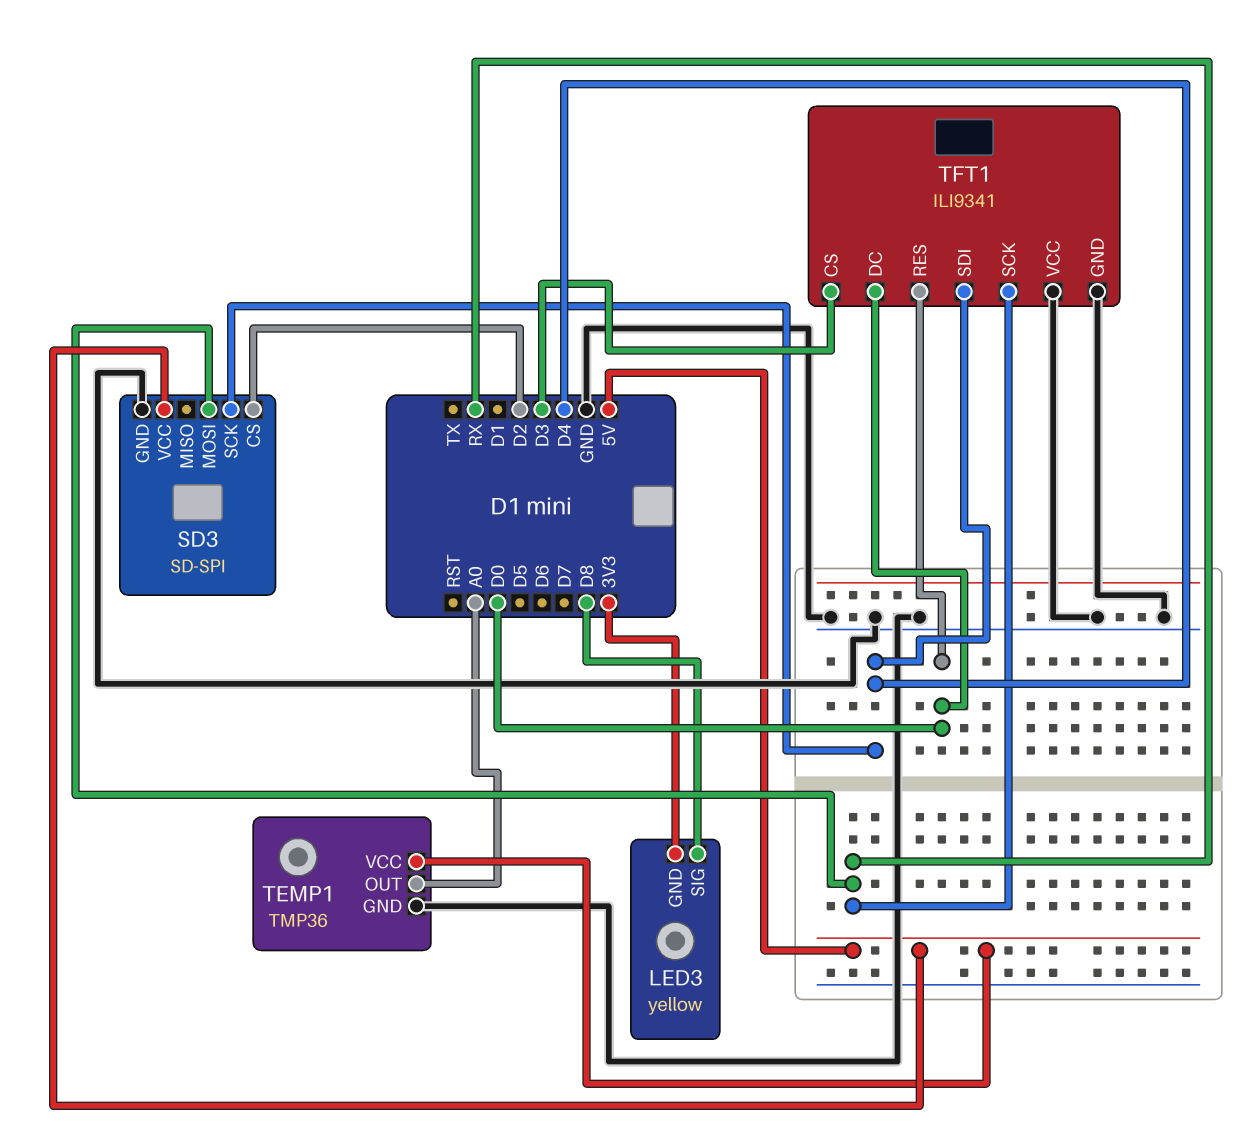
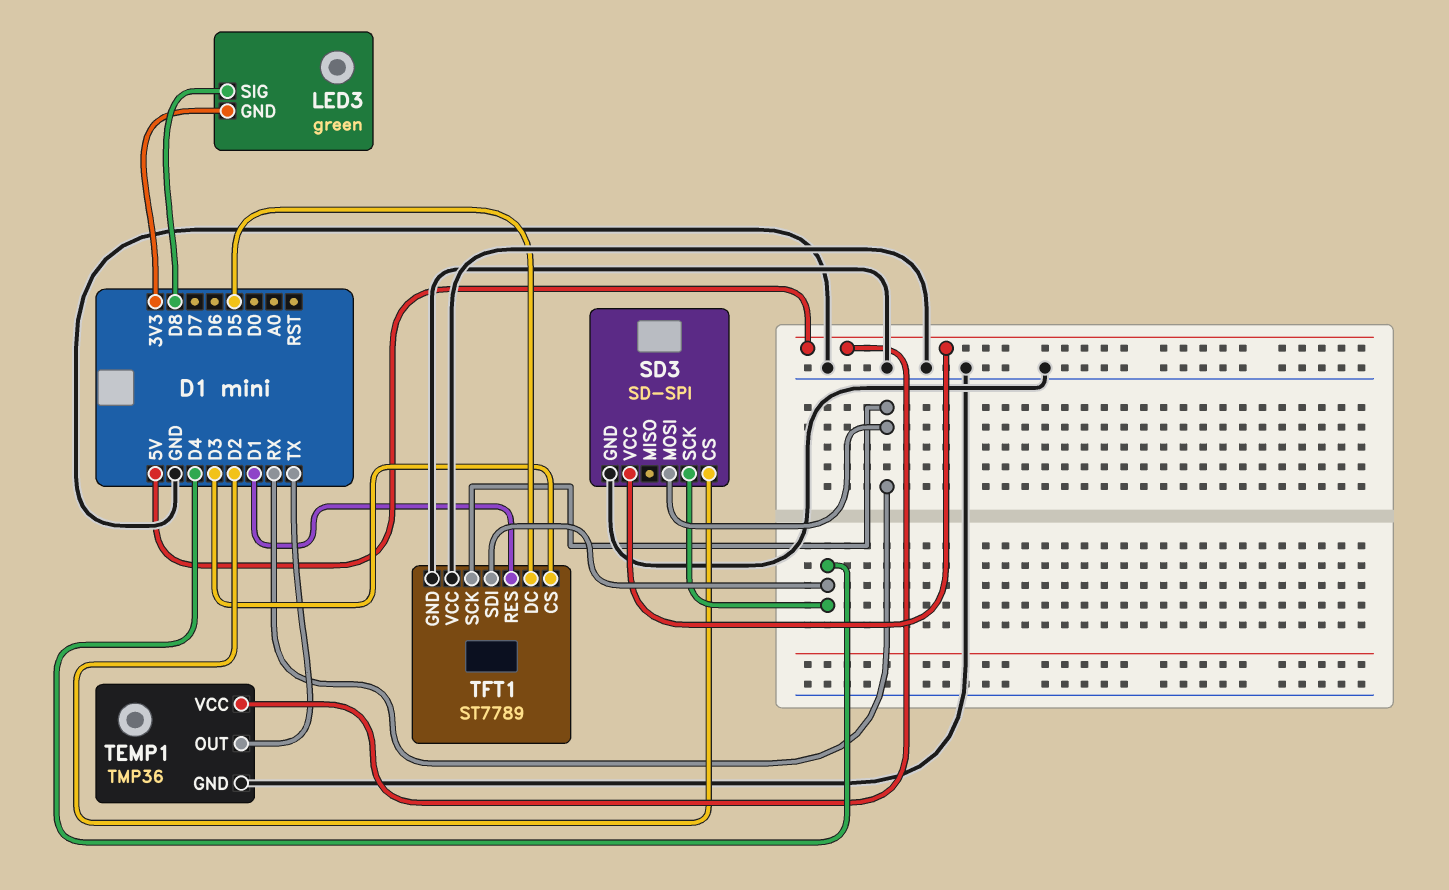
LED3: yellow -> green
TEMP1 pin OUT: A0 -> TX
TFT1: ILI9341 -> ST7789
TFT1 pin DC: D0 -> D5
TFT1 pin RES: D0 -> D1

